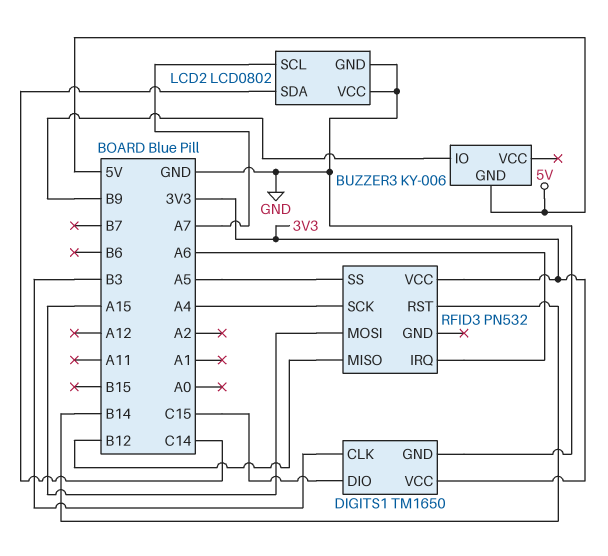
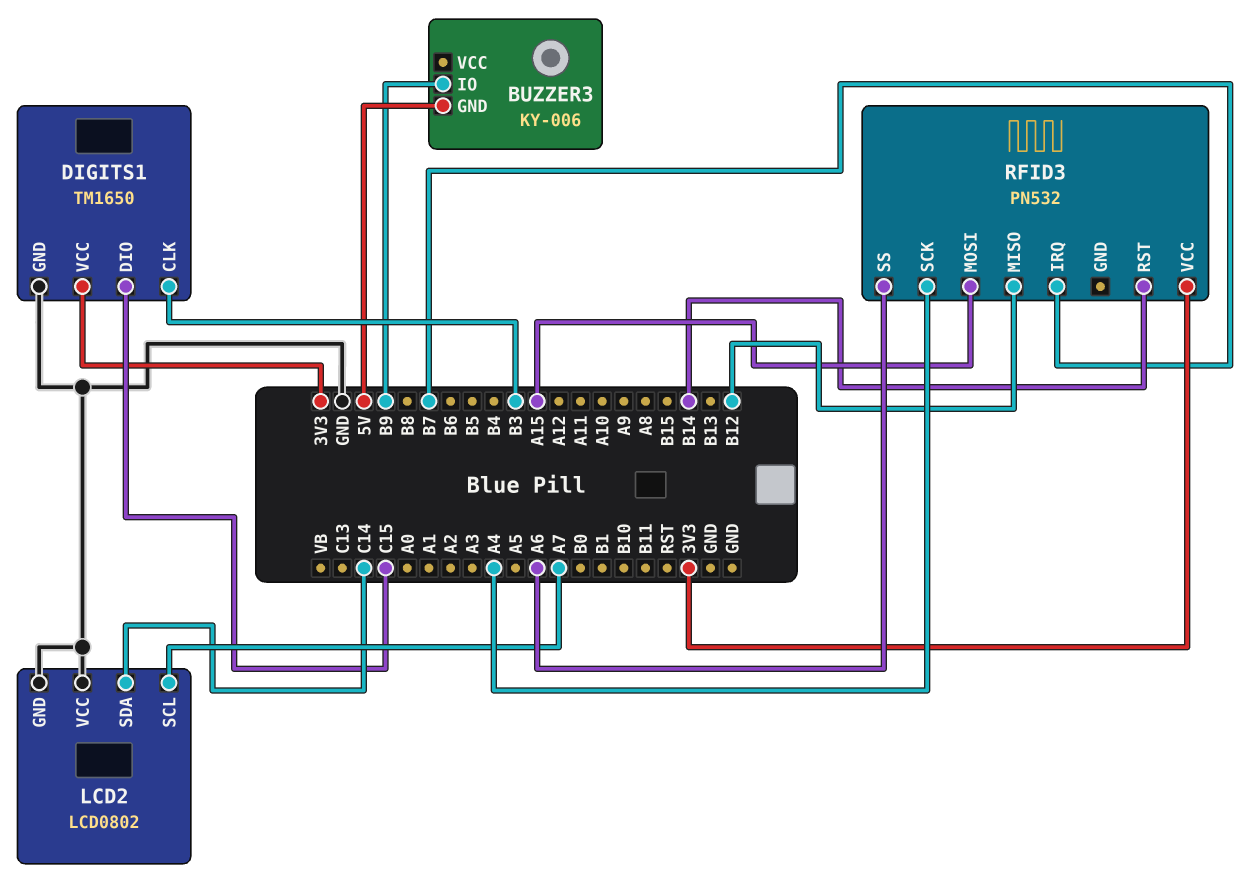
RFID3 pin IRQ: A6 -> B7
RFID3 pin SS: A5 -> A6

